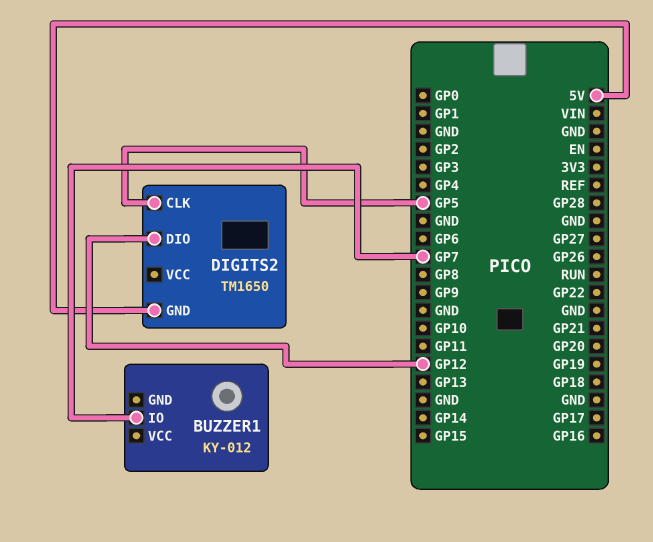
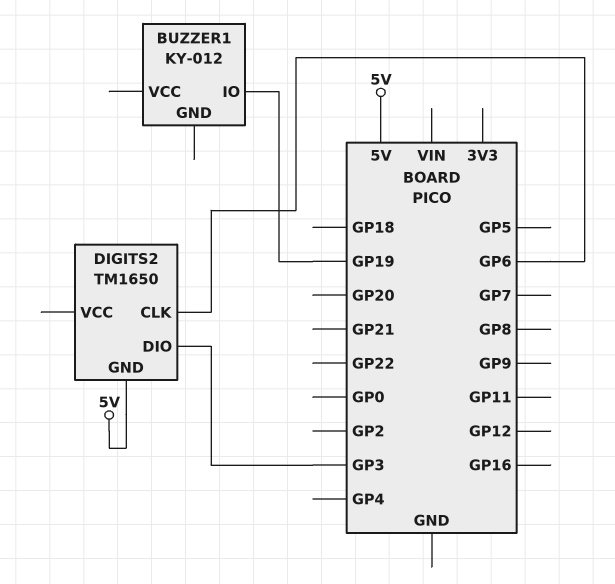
BUZZER1 pin IO: GP7 -> GP19
DIGITS2 pin CLK: GP5 -> GP6
DIGITS2 pin DIO: GP12 -> GP3

